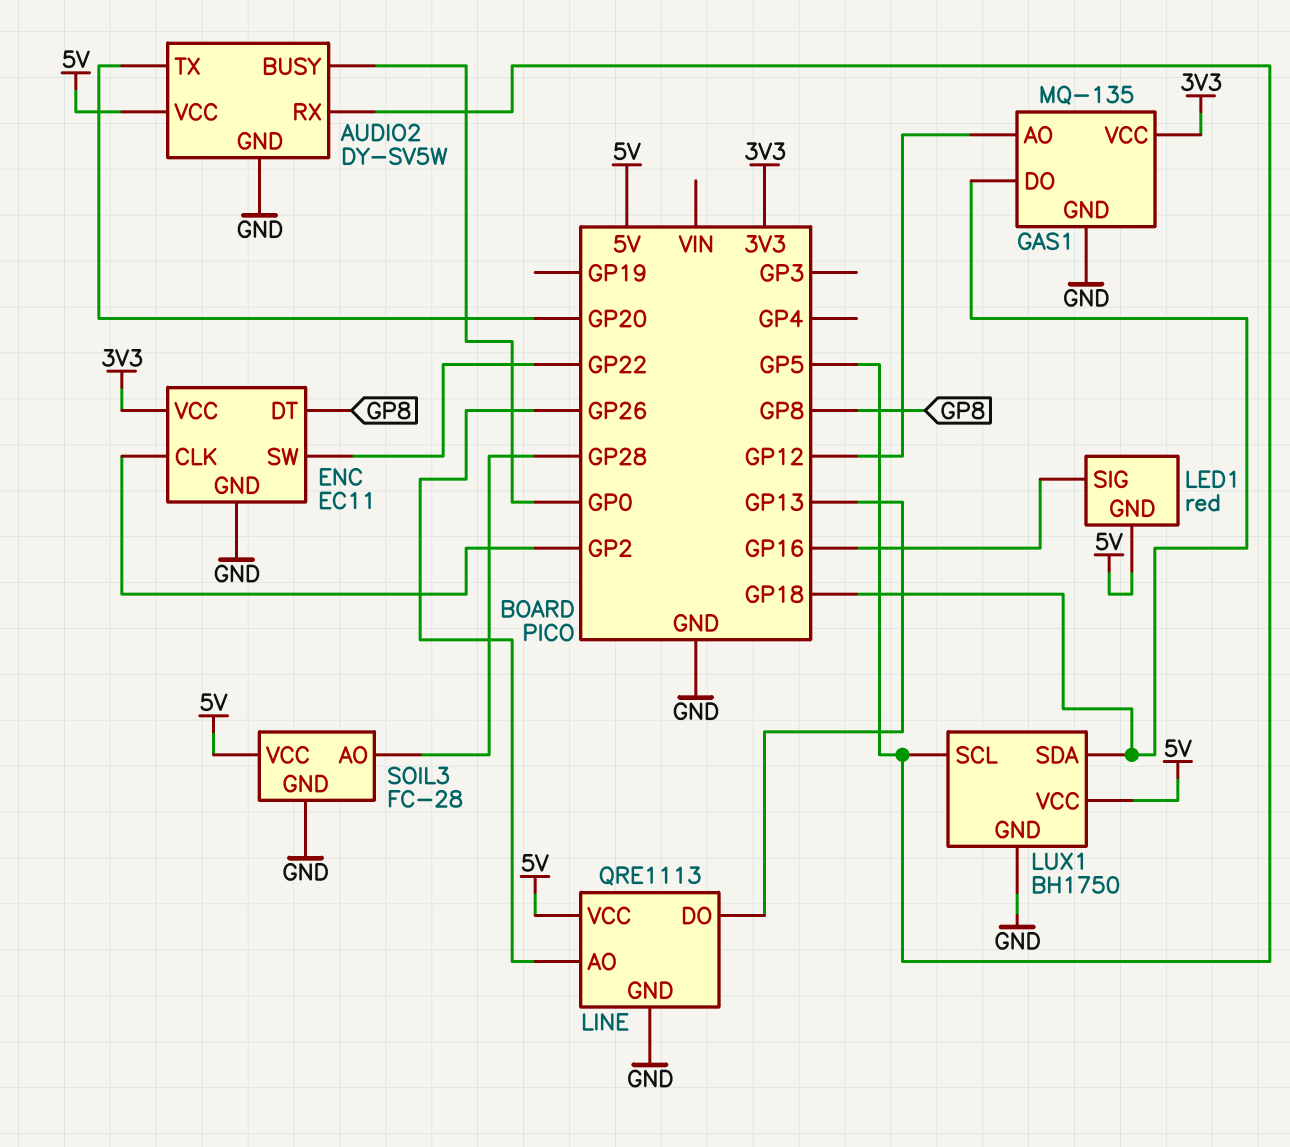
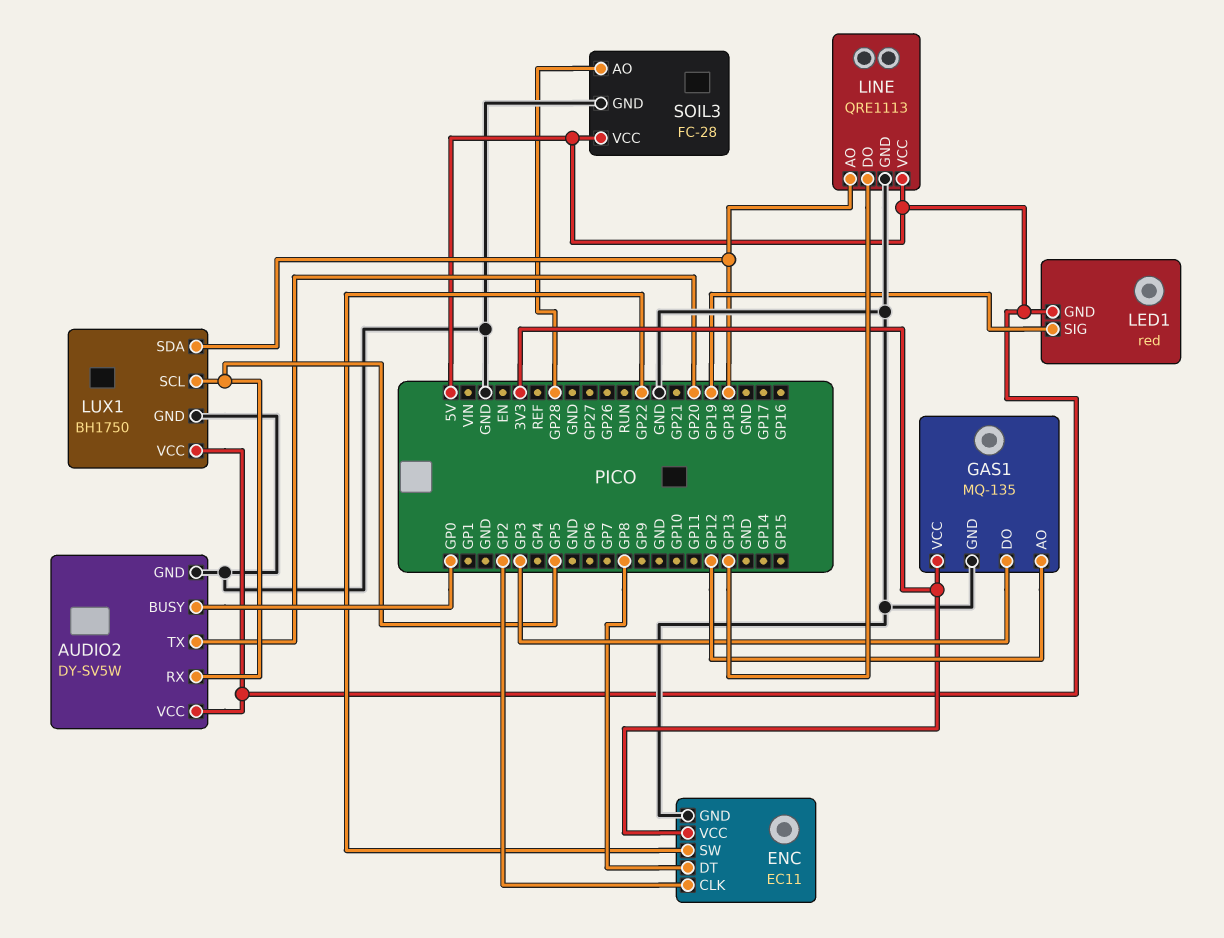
GAS1 pin DO: GP18 -> GP3
LED1 pin SIG: GP16 -> GP19
LINE pin AO: GP26 -> GP18

